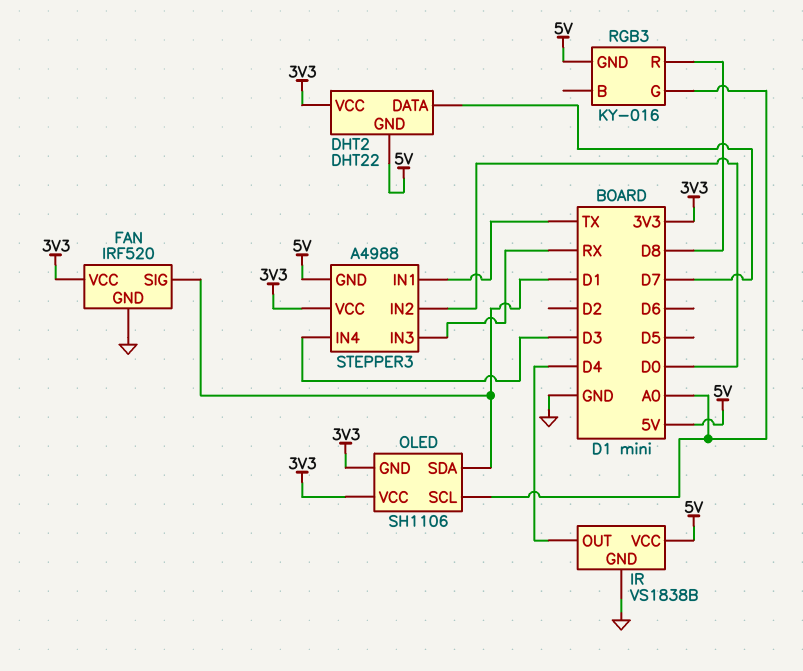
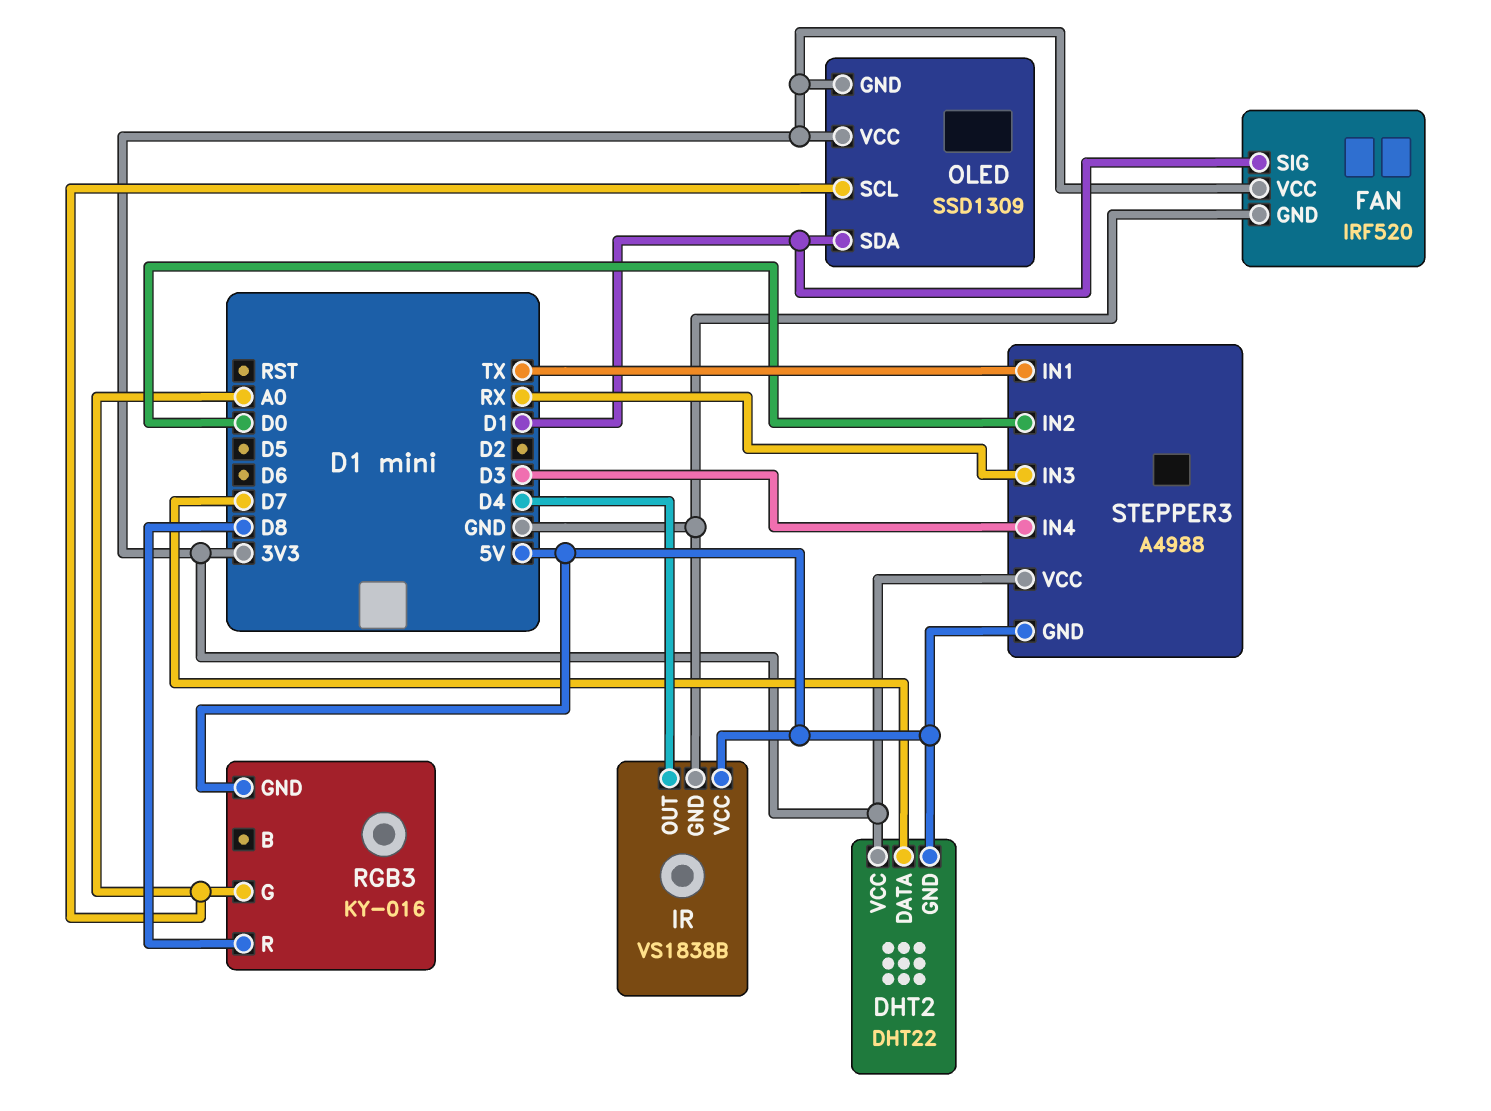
OLED: SH1106 -> SSD1309

